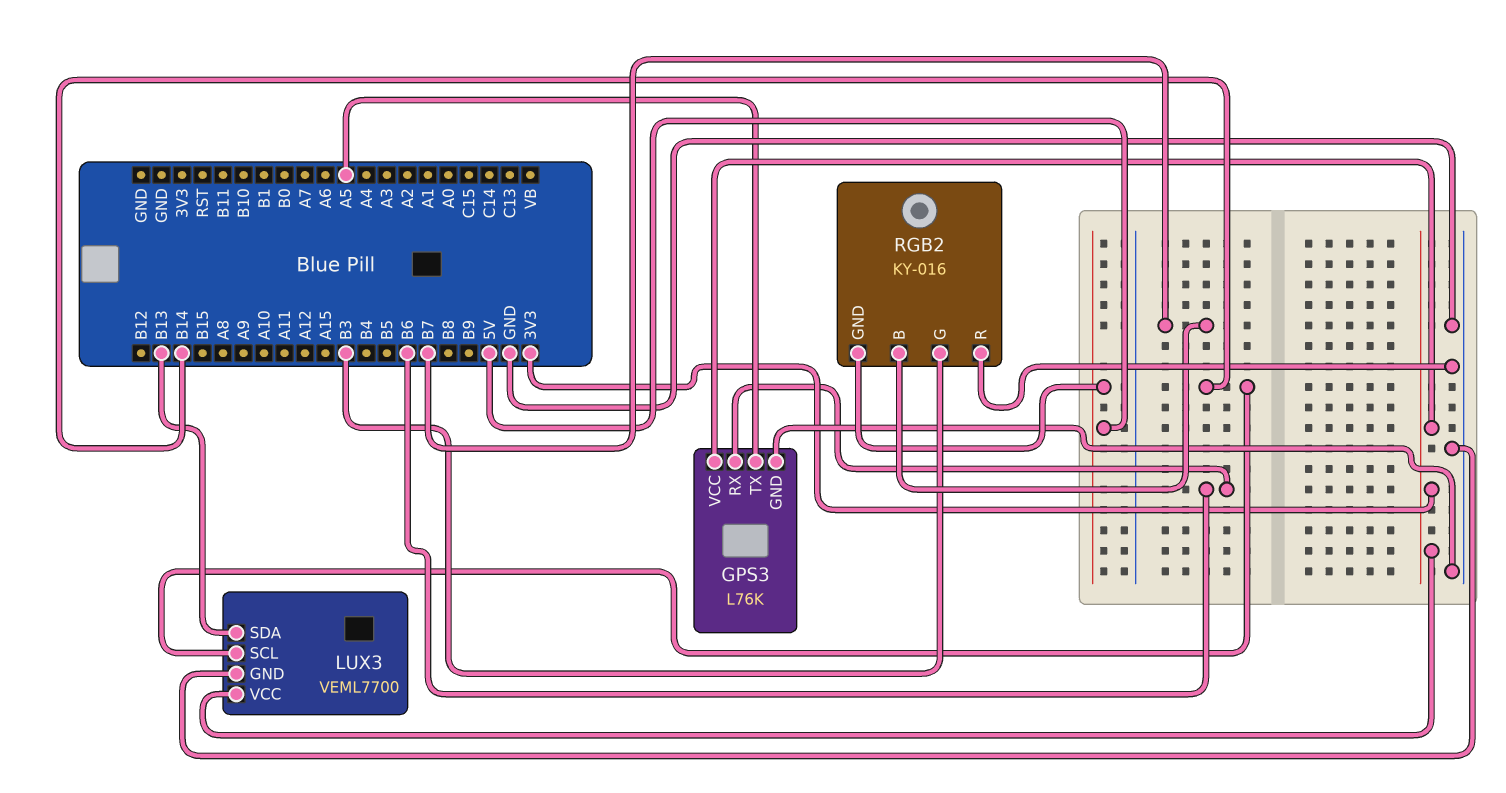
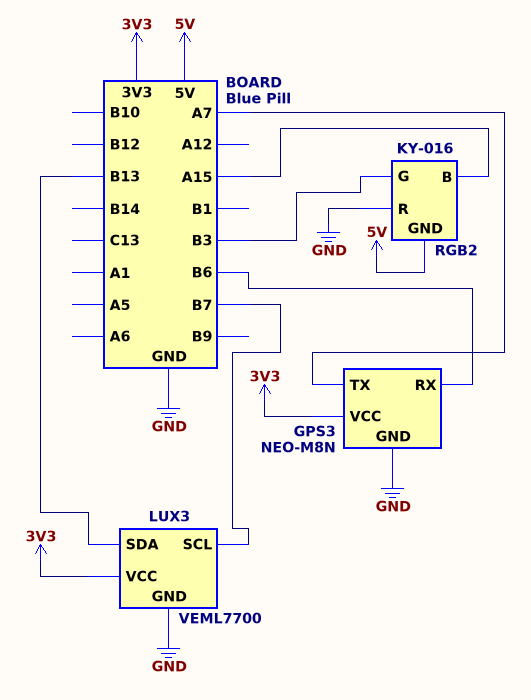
GPS3: L76K -> NEO-M8N
GPS3 pin TX: A5 -> A7
LUX3 pin SCL: B14 -> B7
RGB2 pin B: B7 -> A15

